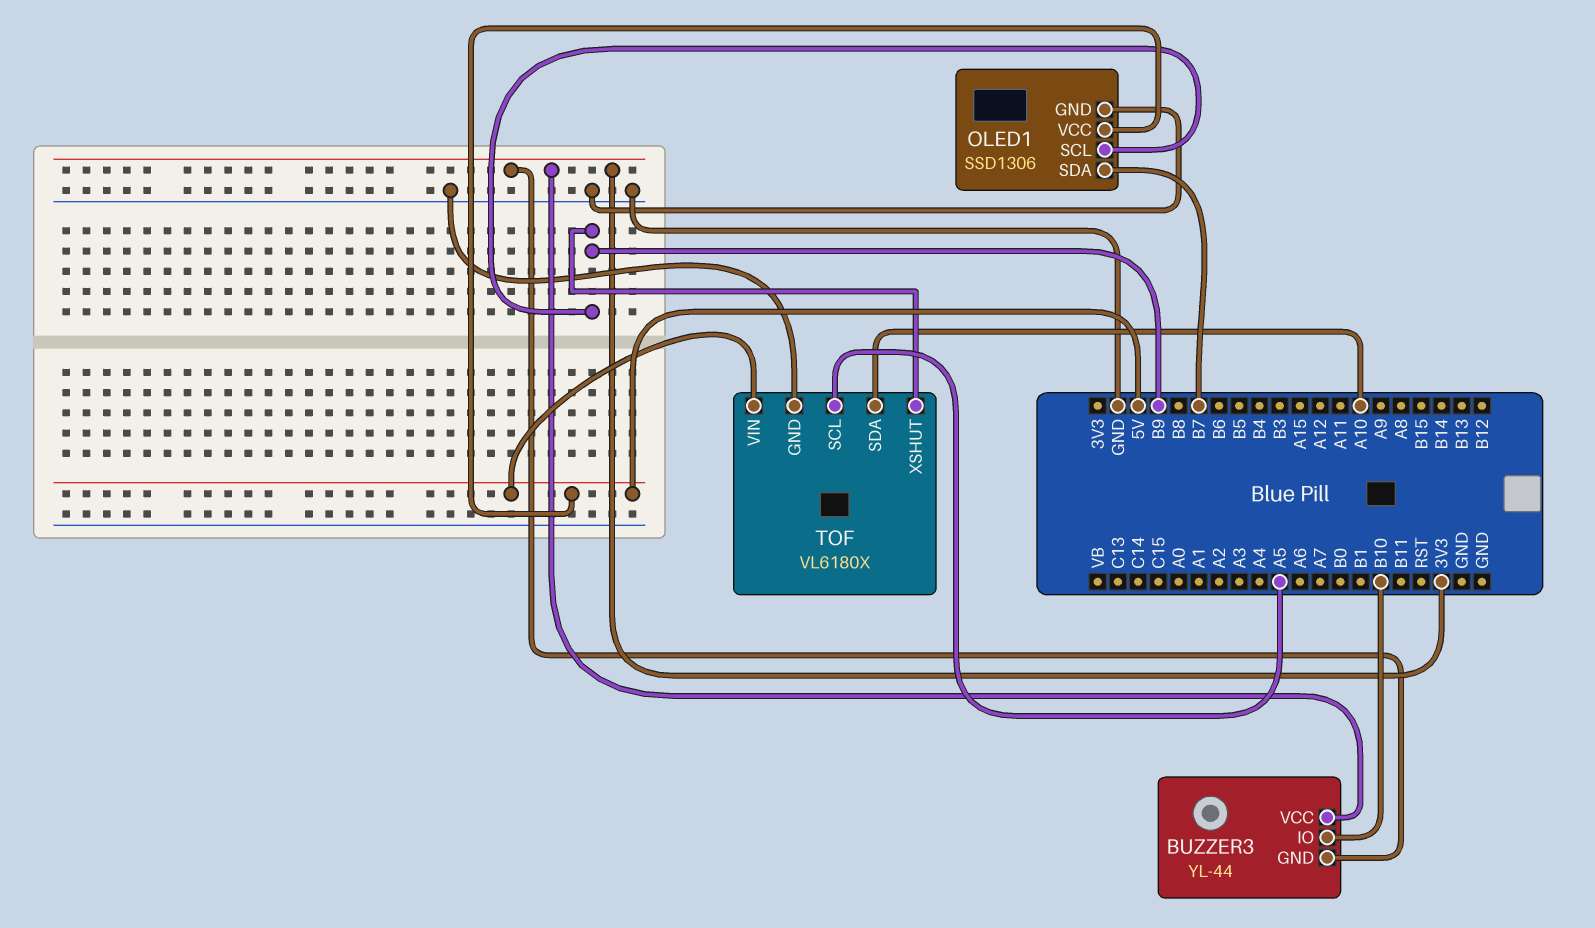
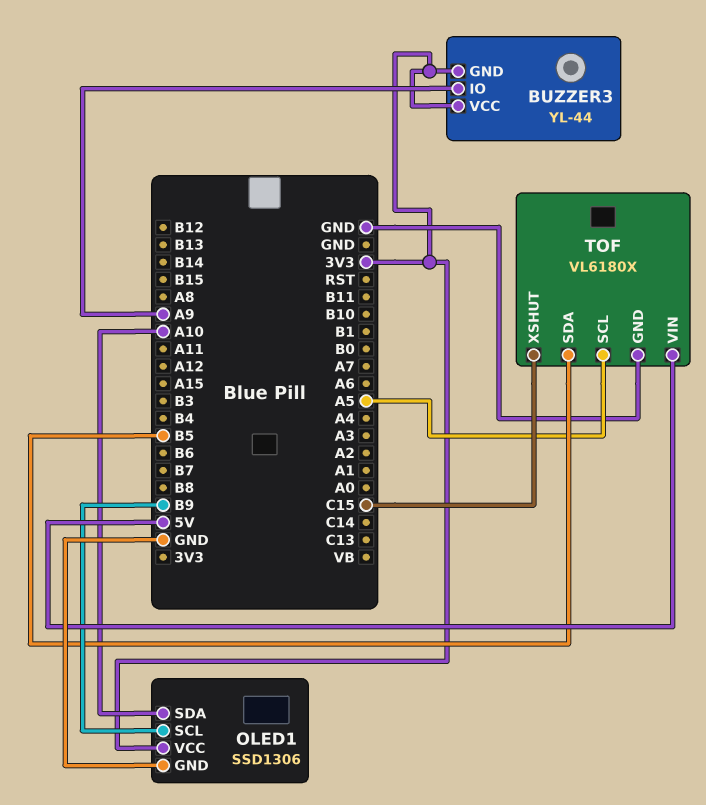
BUZZER3 pin IO: B10 -> A9
OLED1 pin SDA: B7 -> A10
OLED1 pin VCC: 5V -> 3V3
TOF pin SDA: A10 -> B5
TOF pin XSHUT: B9 -> C15

